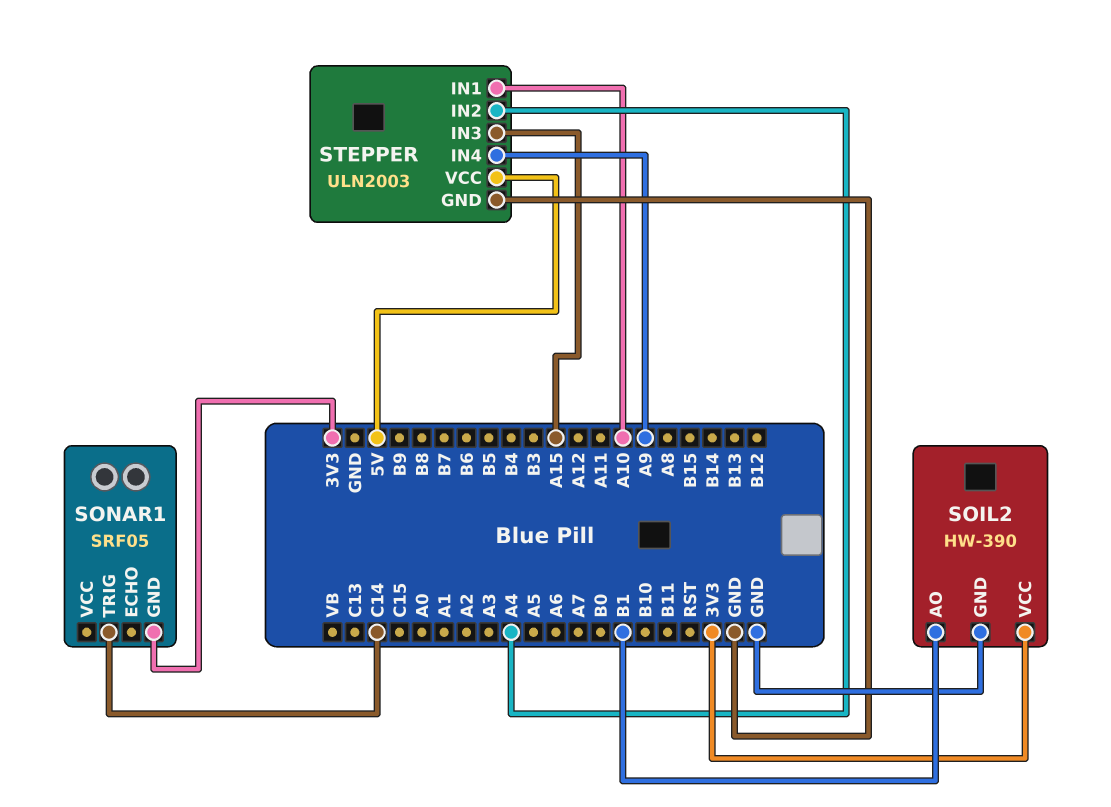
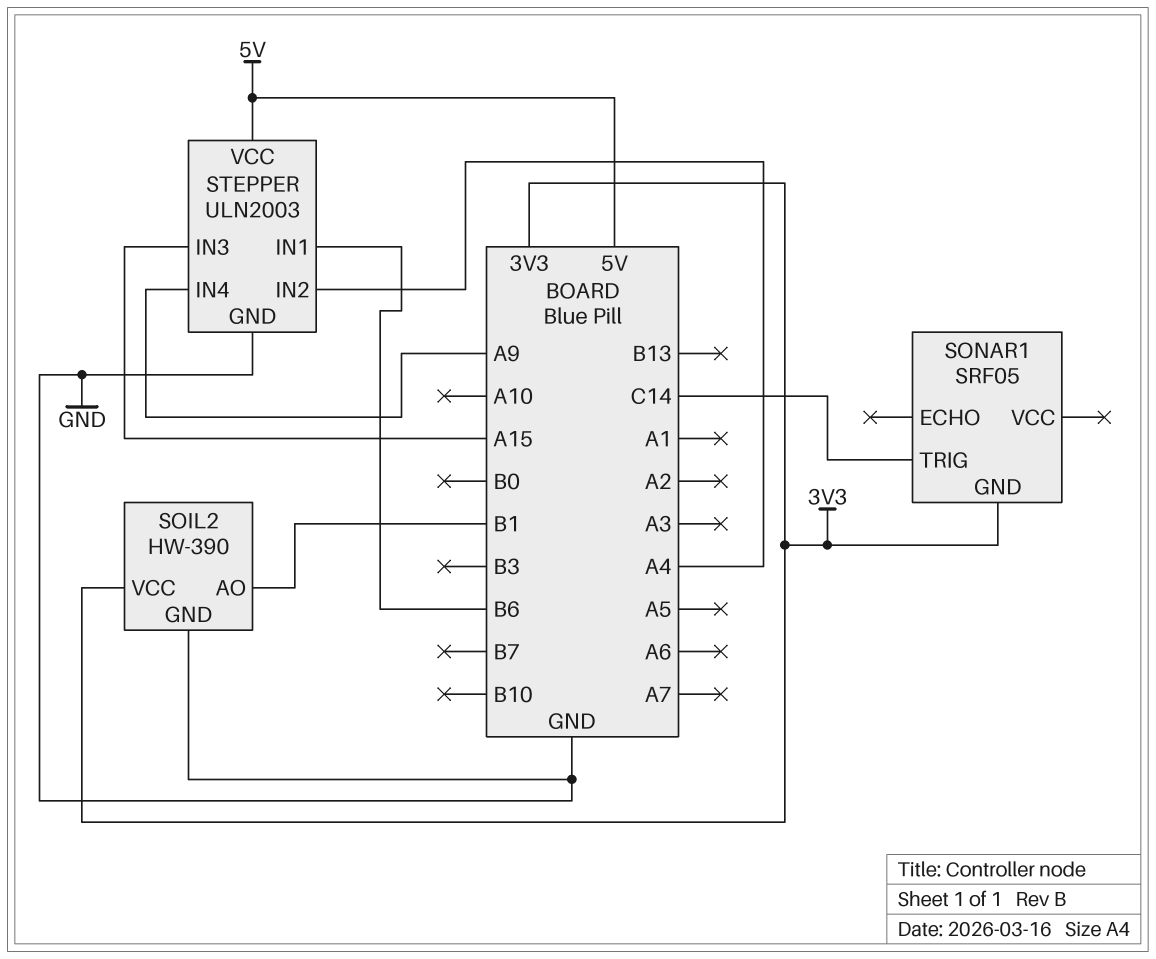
STEPPER pin IN1: A10 -> B6

